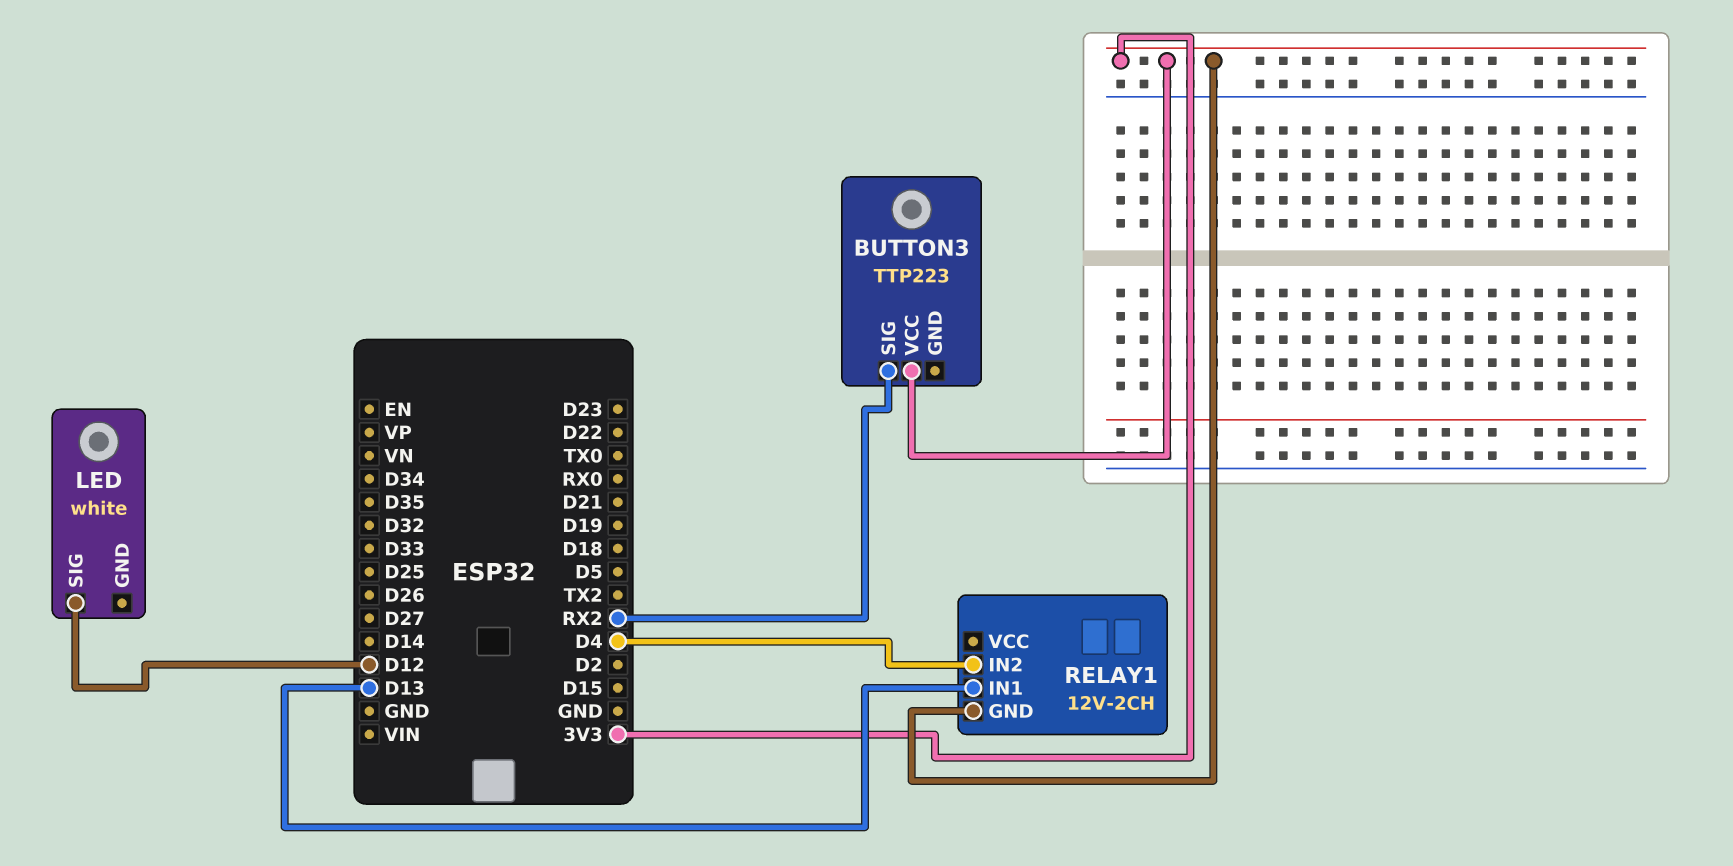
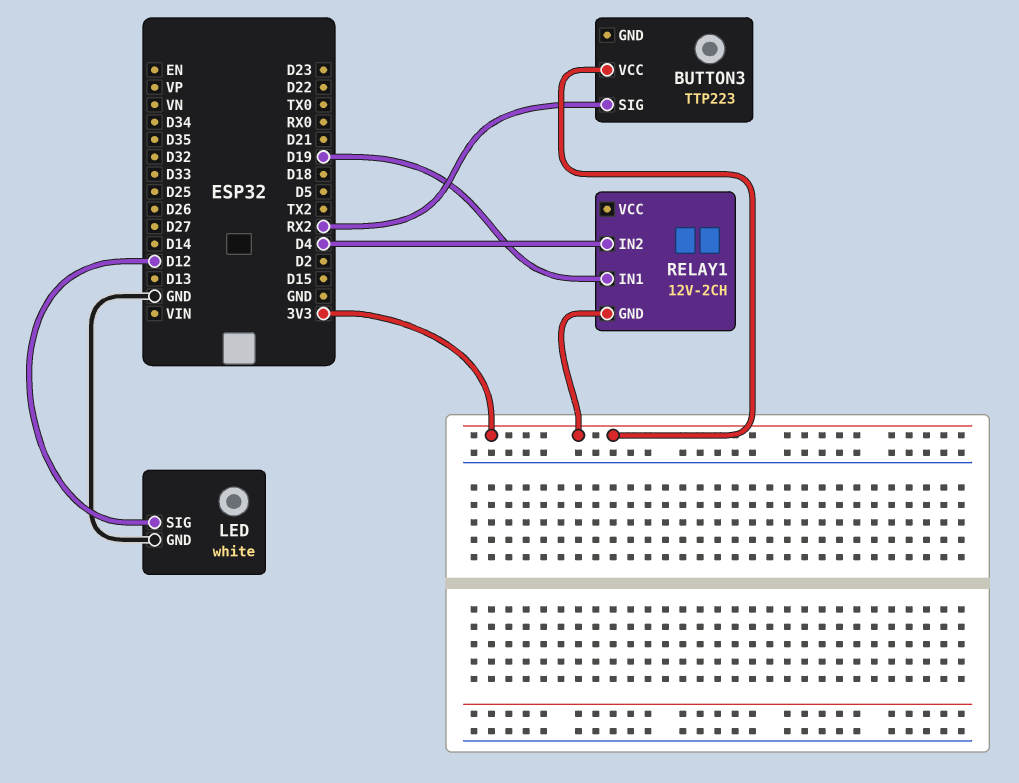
LED pin GND: none -> GND
RELAY1 pin IN1: D13 -> D19

